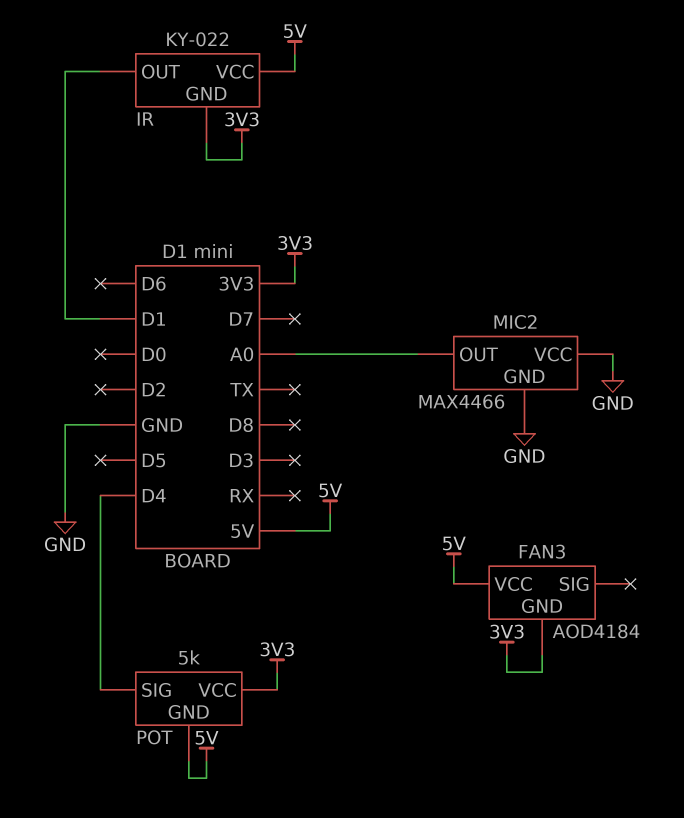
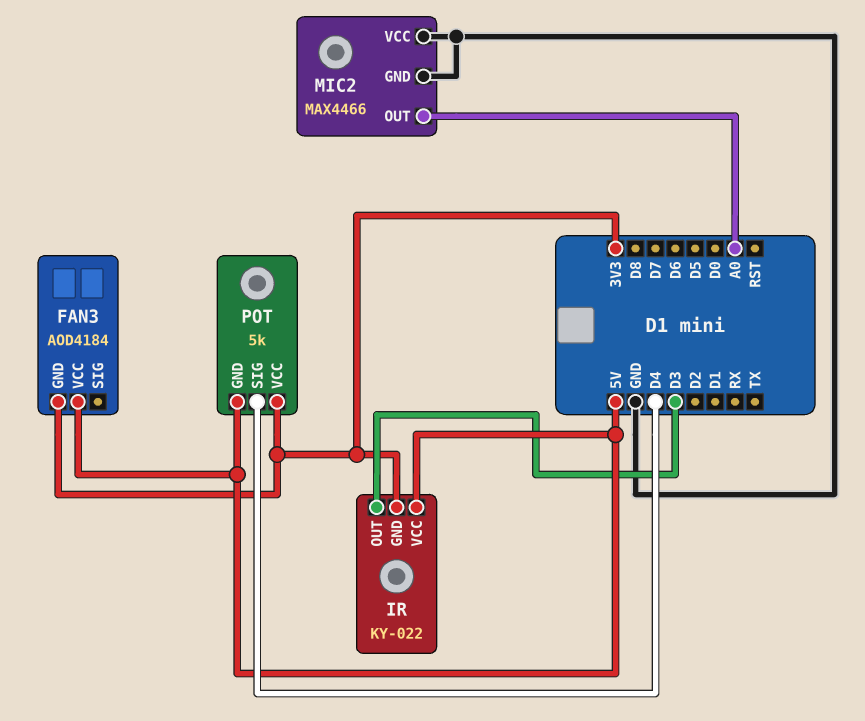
IR pin OUT: D1 -> D3

